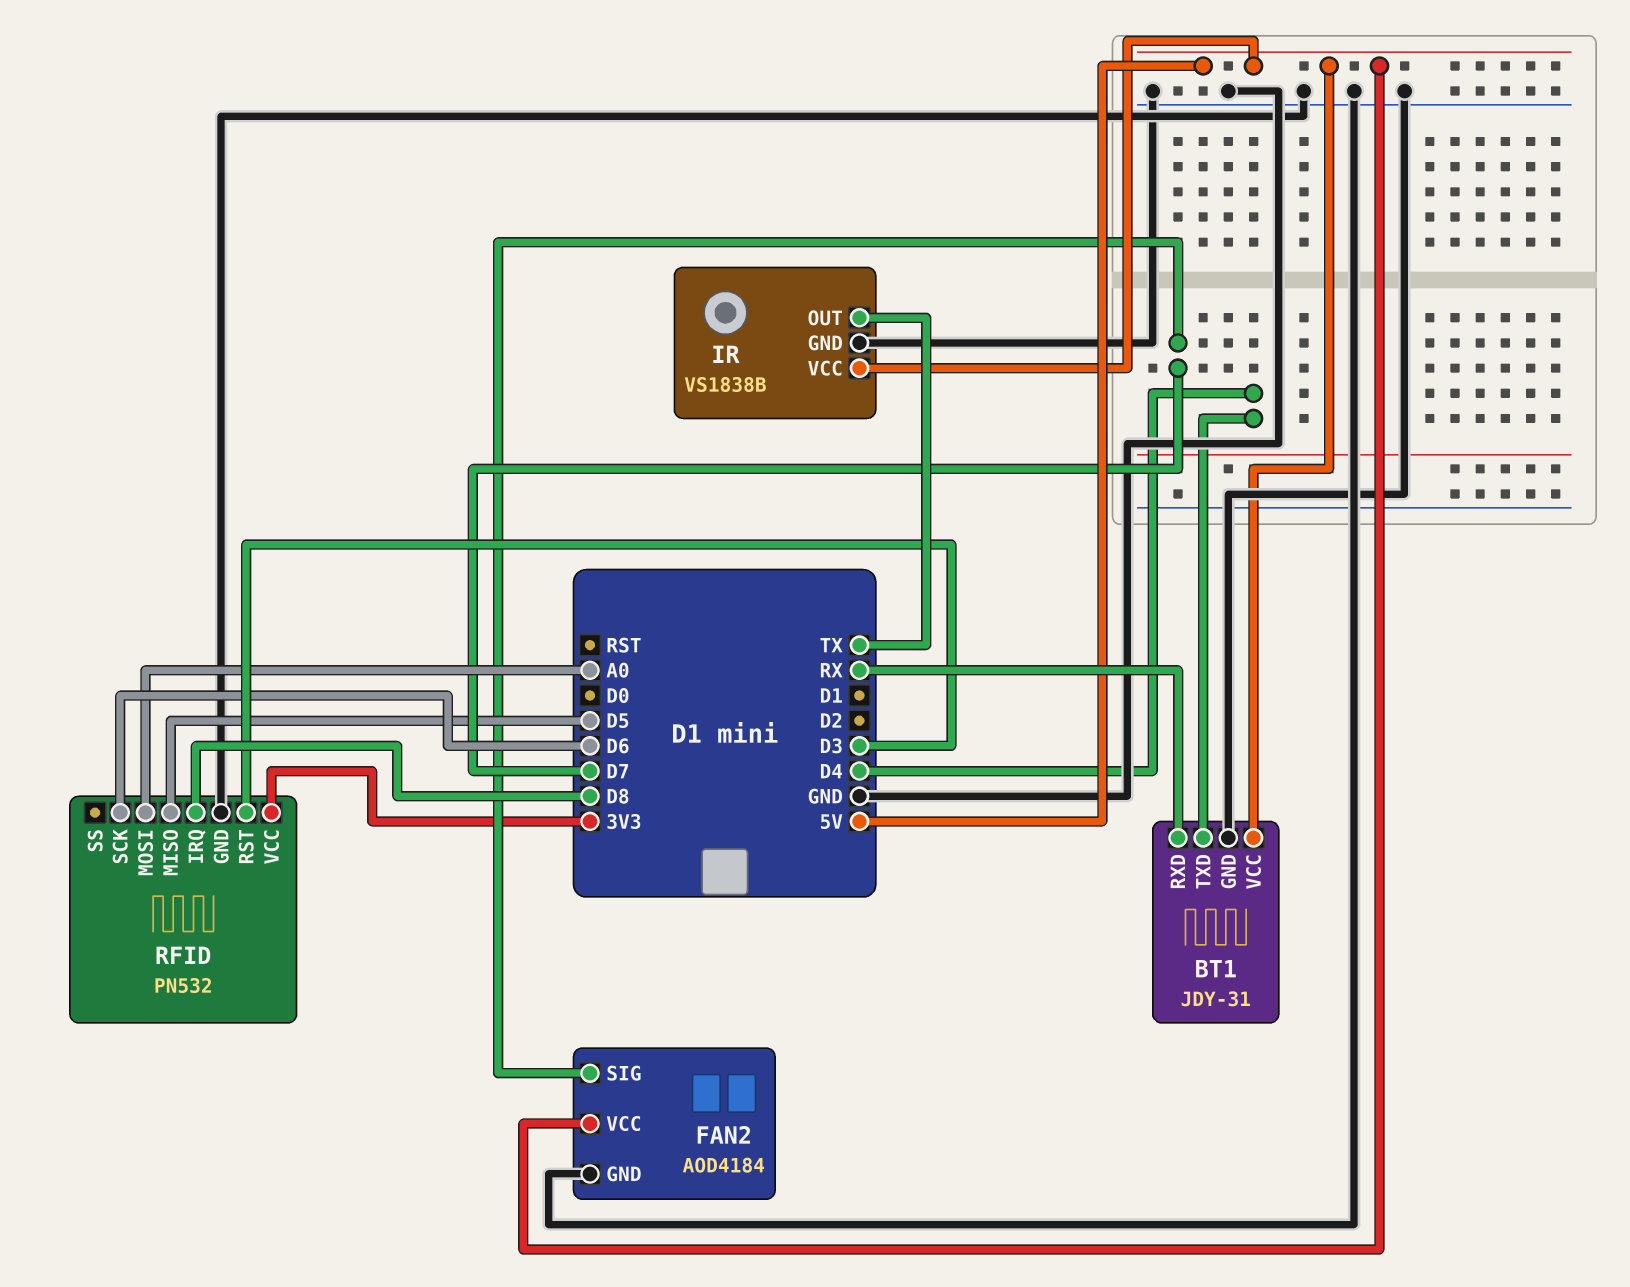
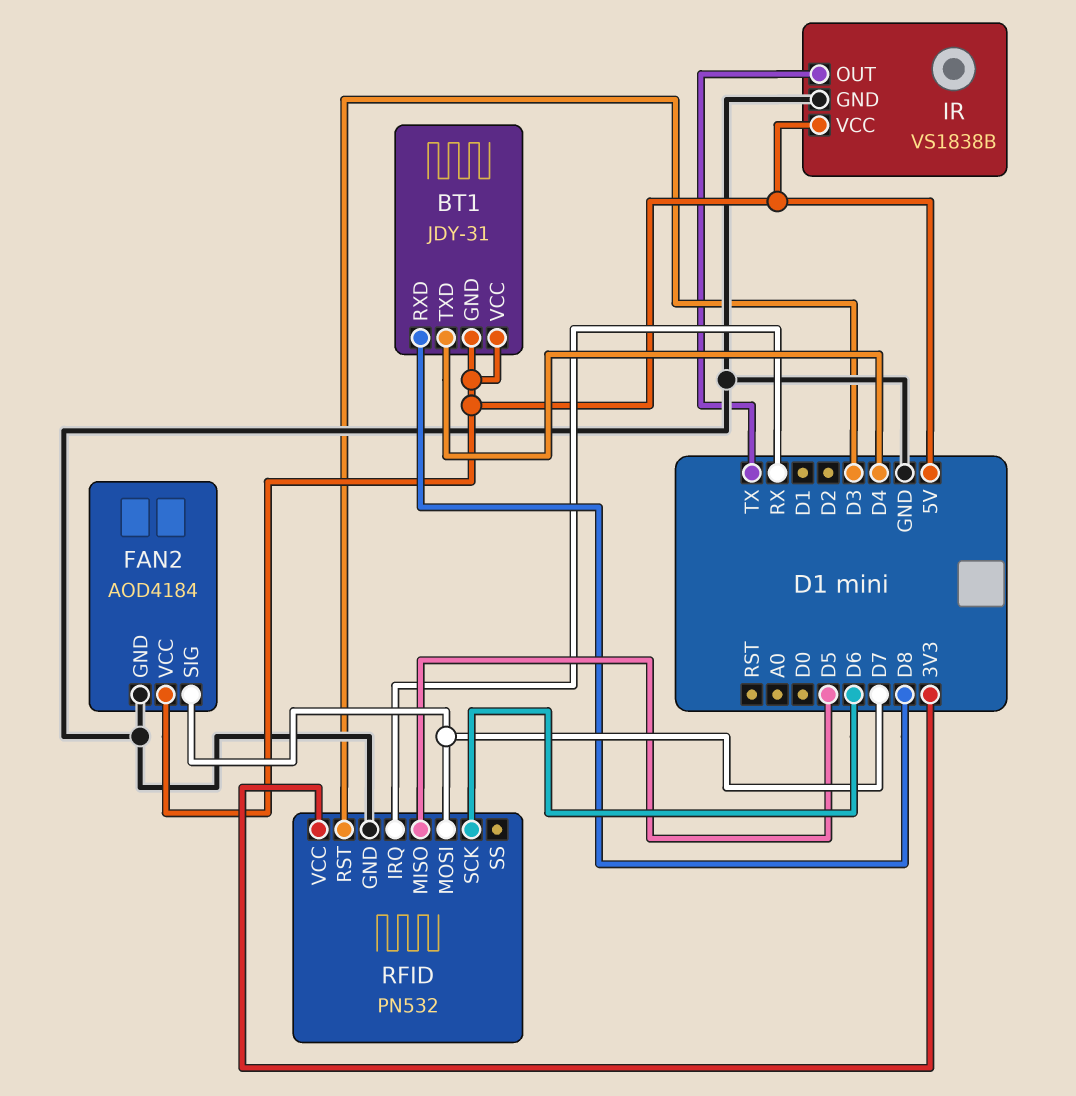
BT1 pin GND: GND -> 5V
BT1 pin RXD: RX -> D8
RFID pin IRQ: D8 -> RX
RFID pin MOSI: A0 -> D7

